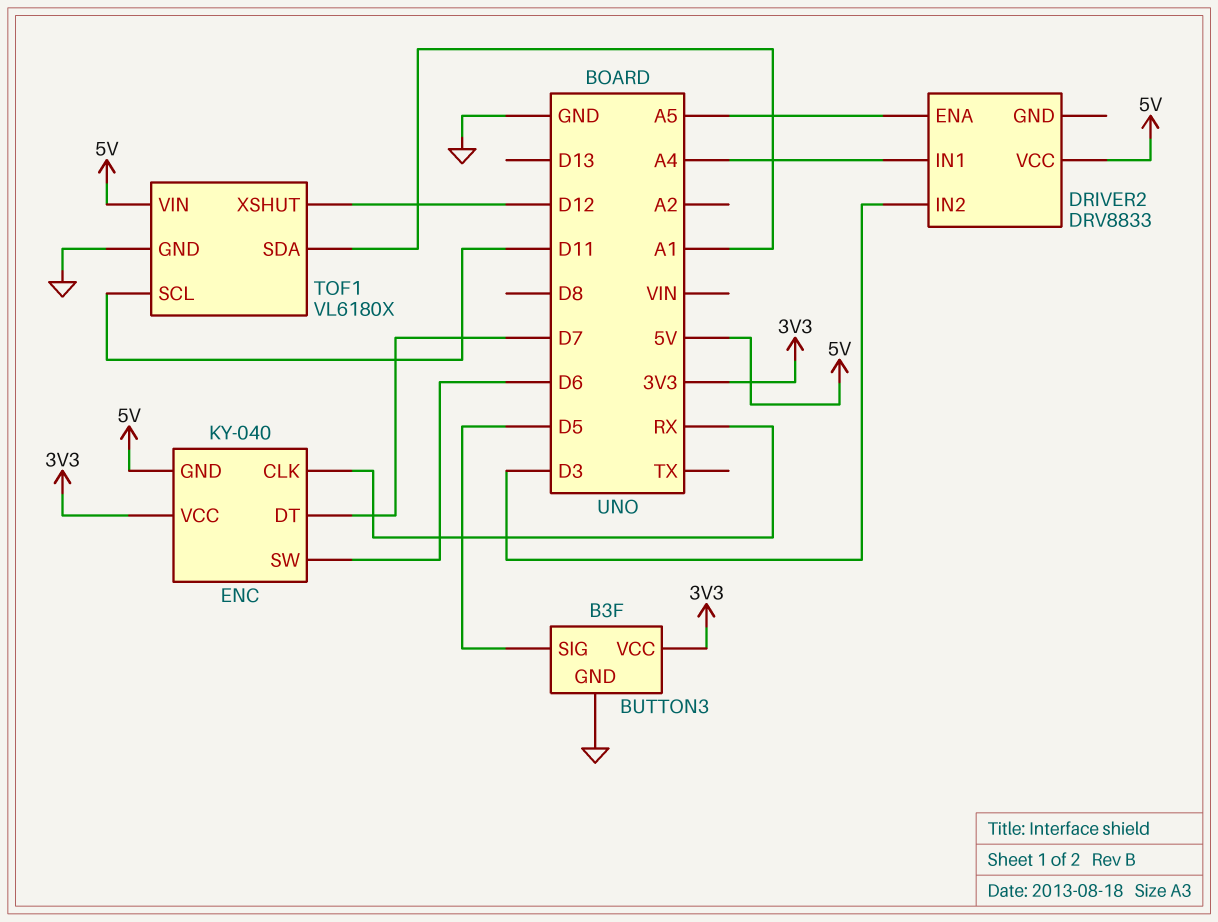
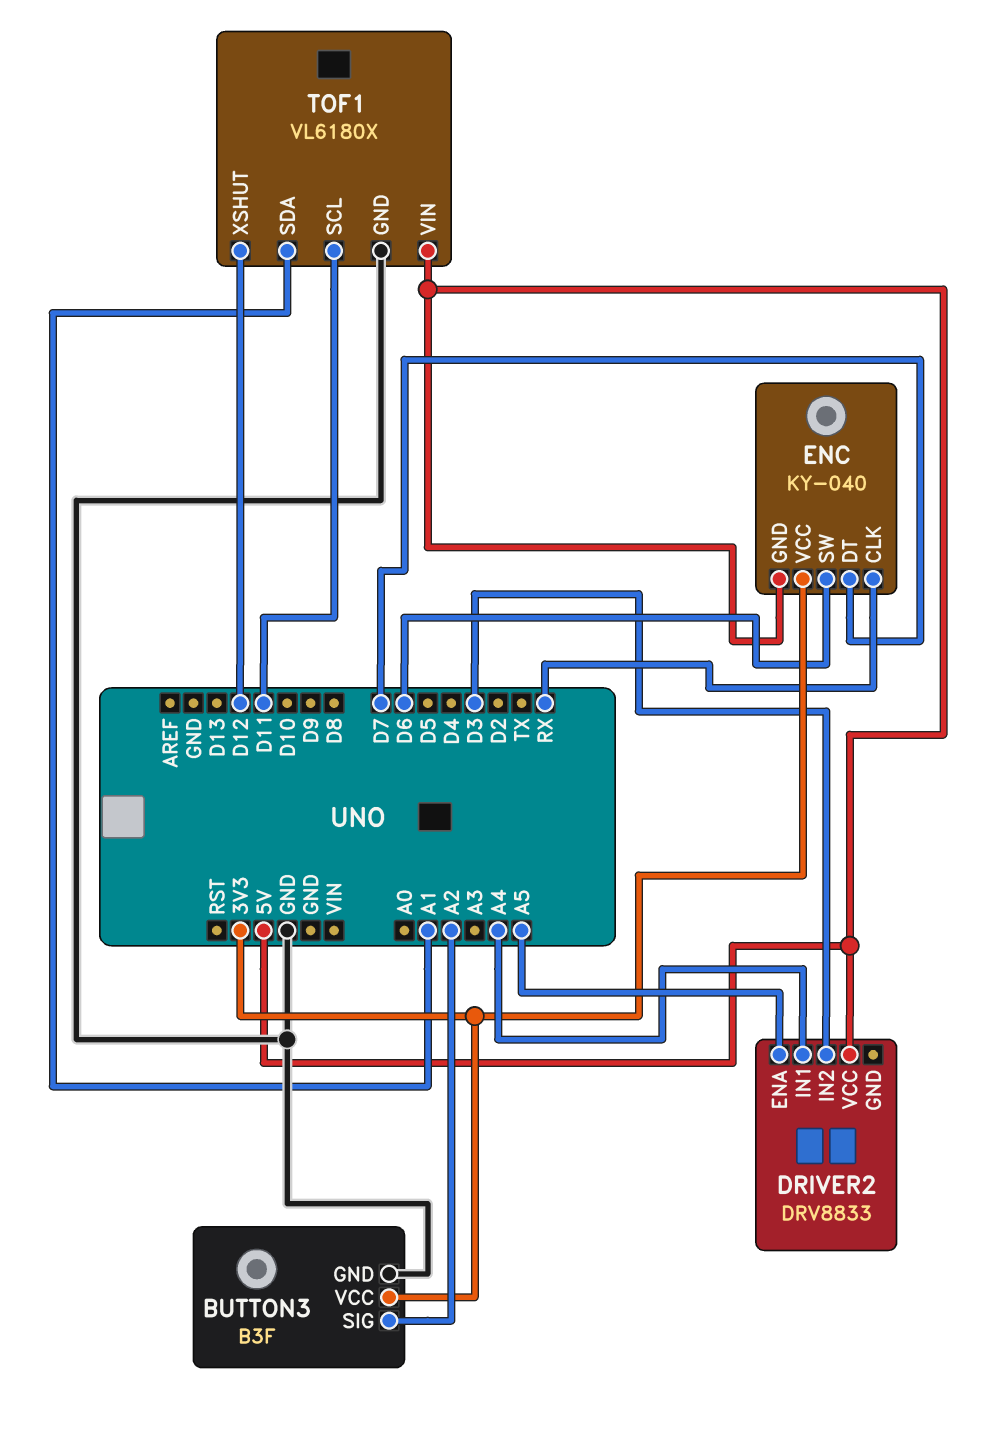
BUTTON3 pin SIG: D5 -> A2

